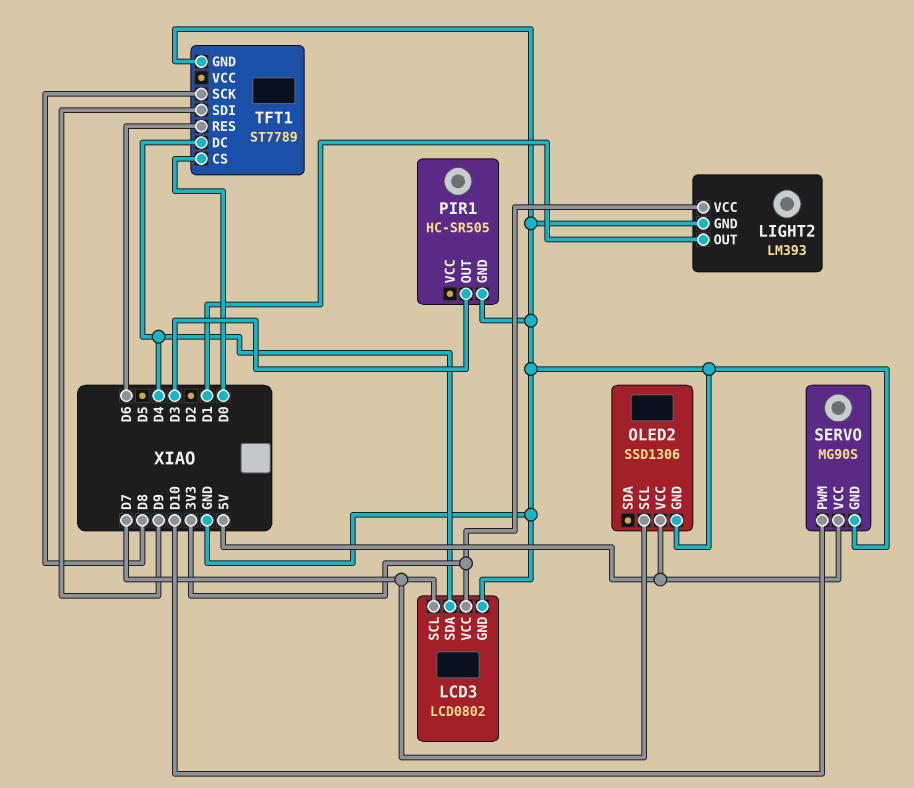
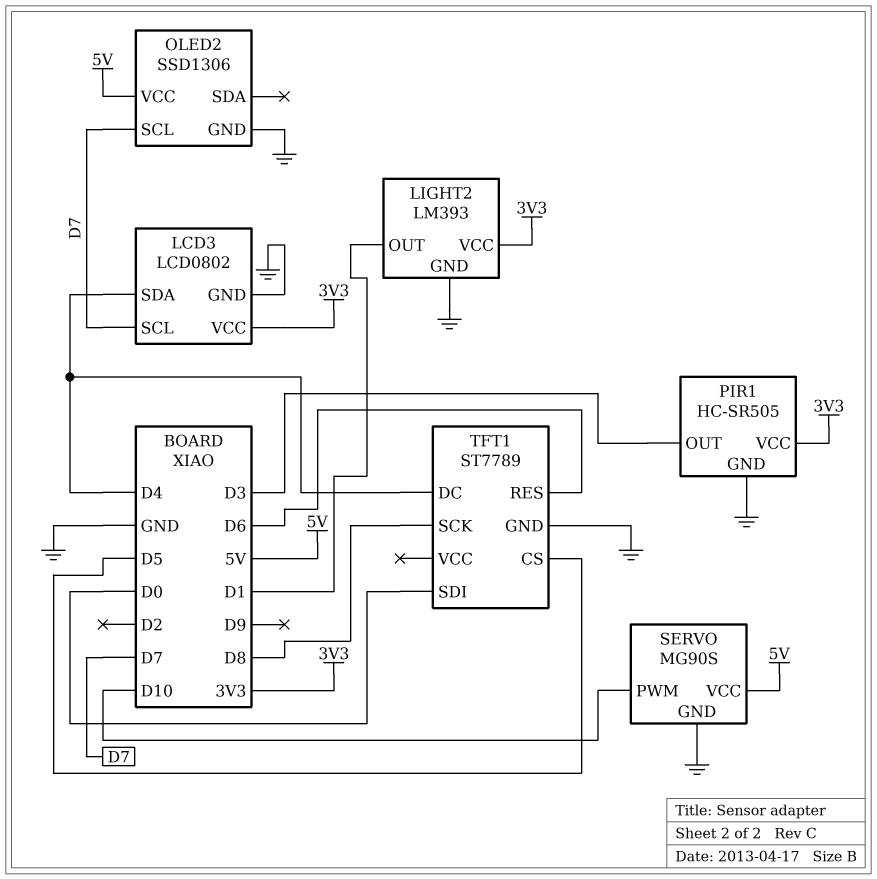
PIR1 pin VCC: none -> 3V3
TFT1 pin CS: D0 -> D5
TFT1 pin SDI: D9 -> D0

